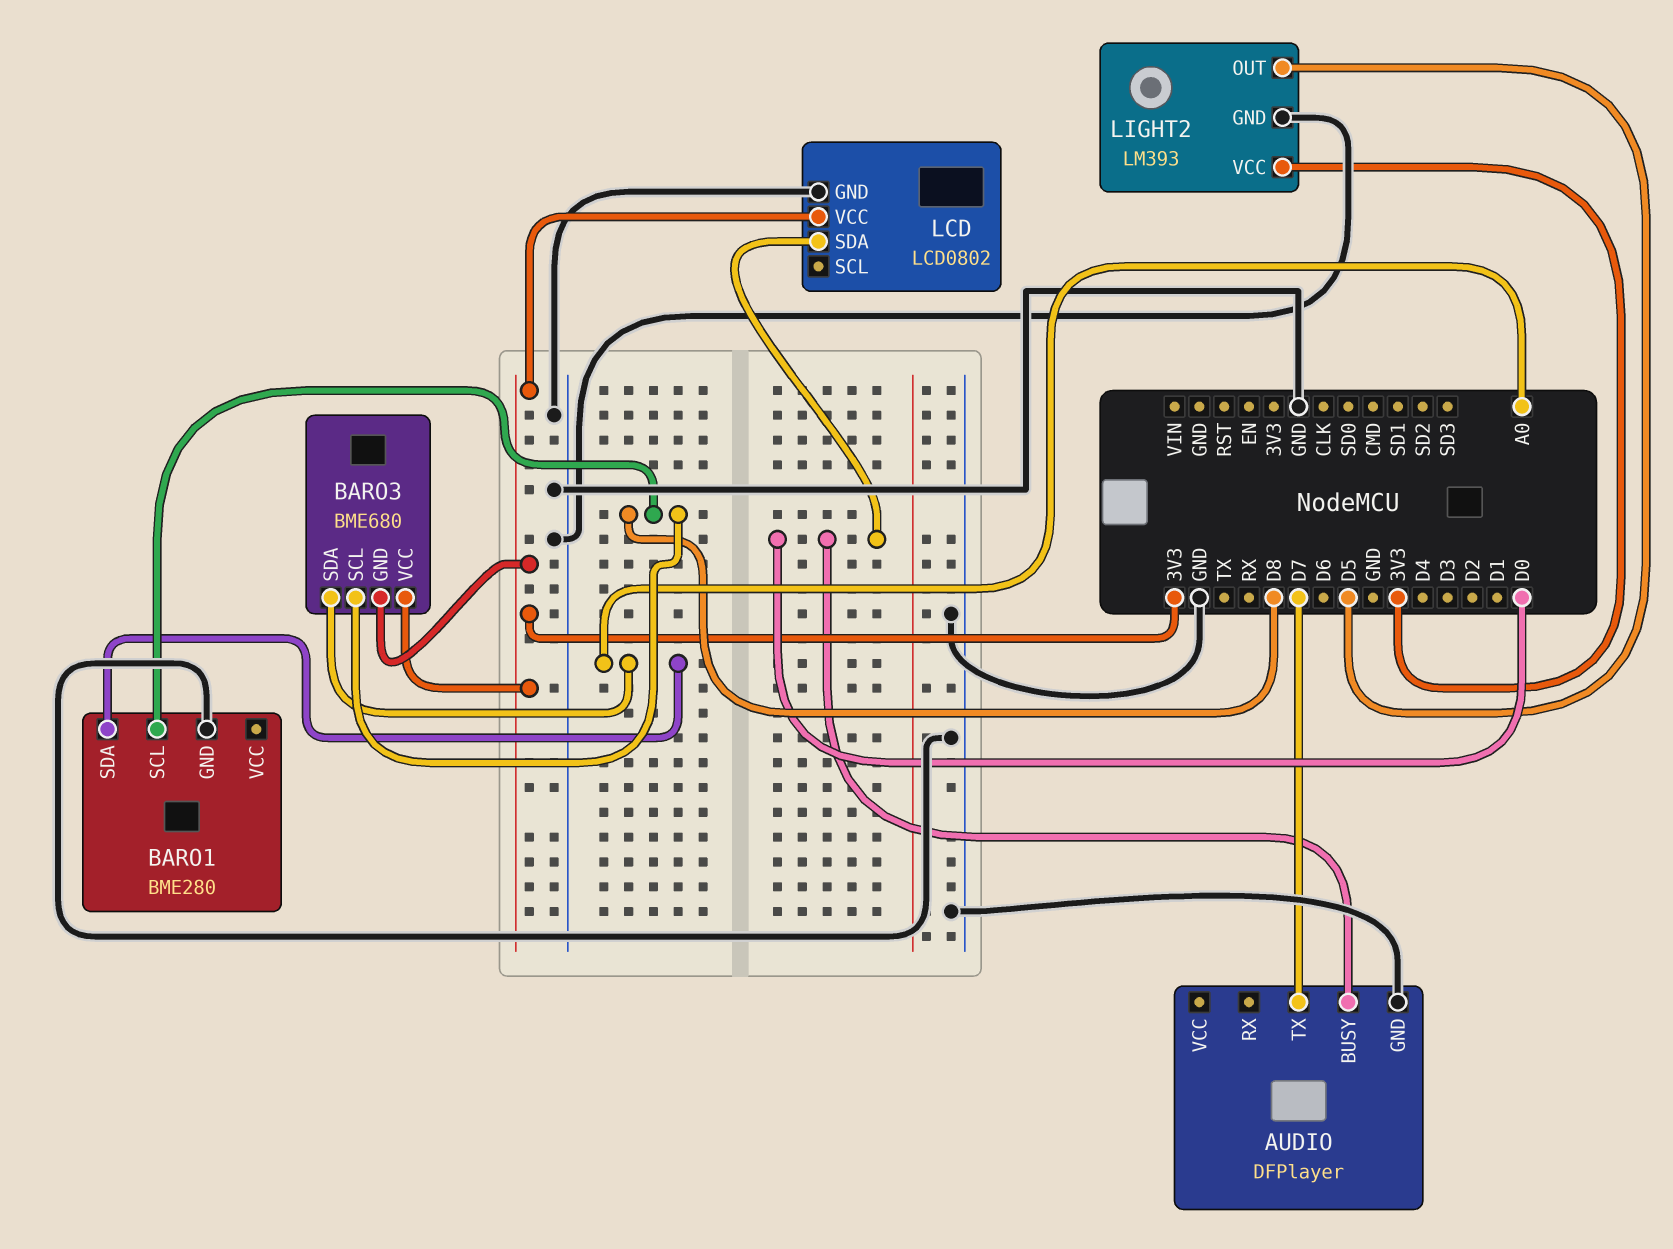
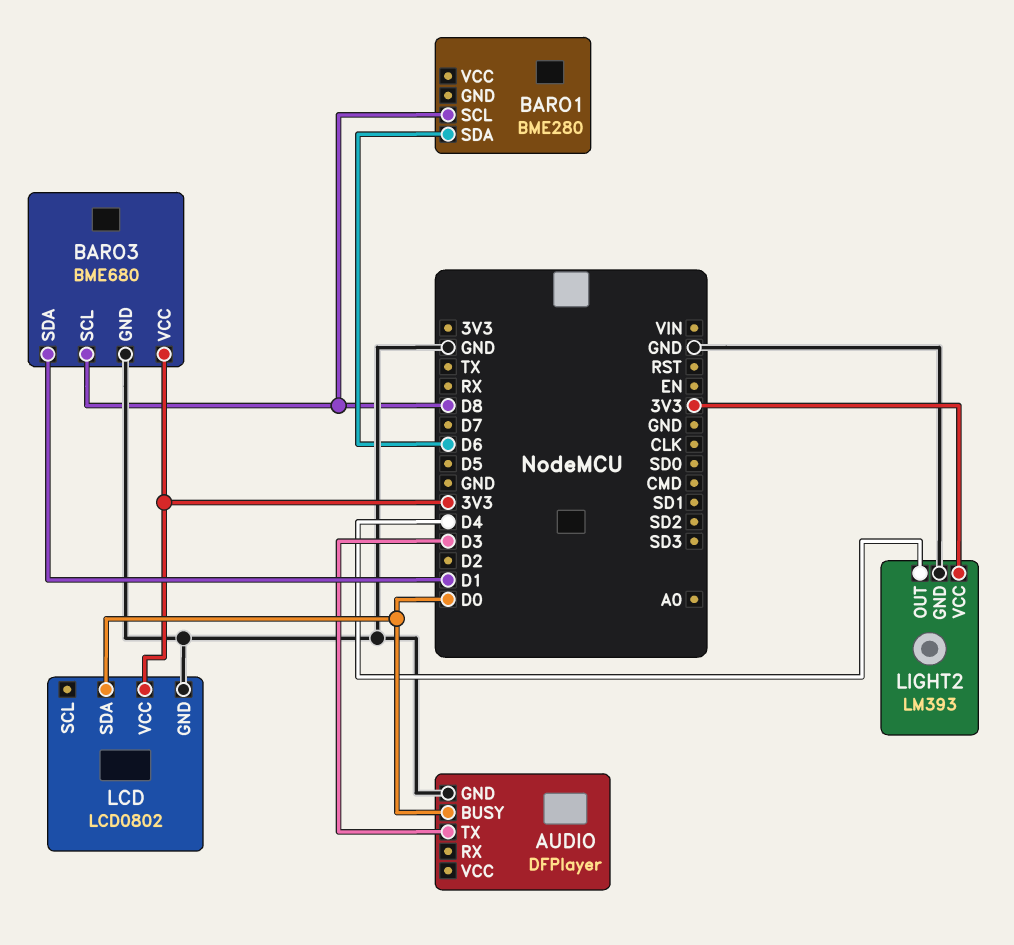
AUDIO pin TX: D7 -> D3
BARO1 pin GND: GND -> none
BARO1 pin SDA: A0 -> D6
BARO3 pin GND: 3V3 -> GND
BARO3 pin SDA: A0 -> D1
LIGHT2 pin OUT: D5 -> D4

